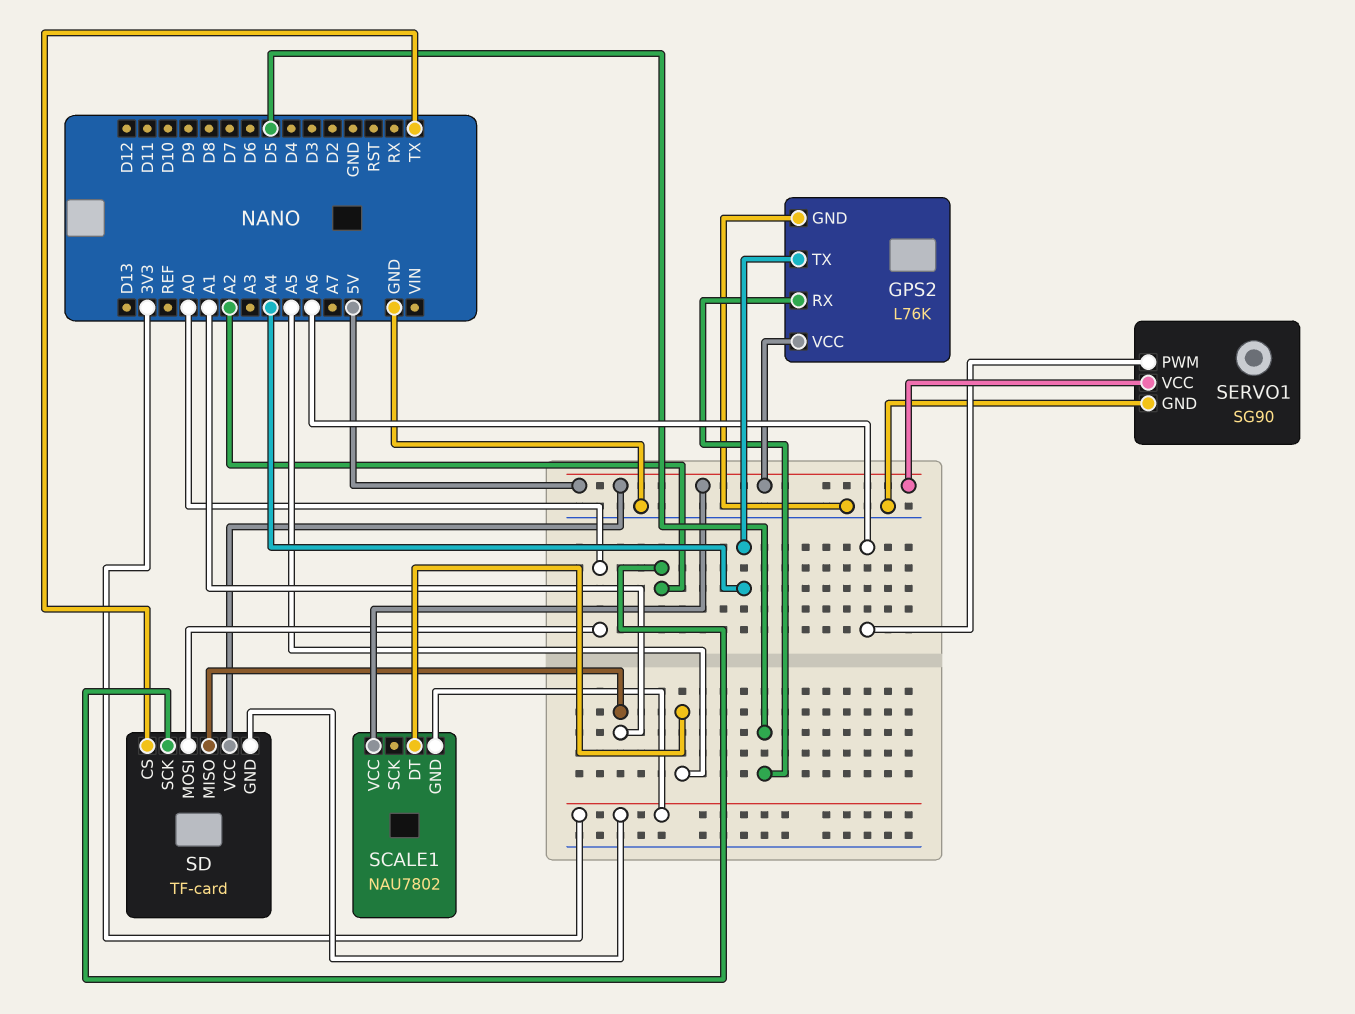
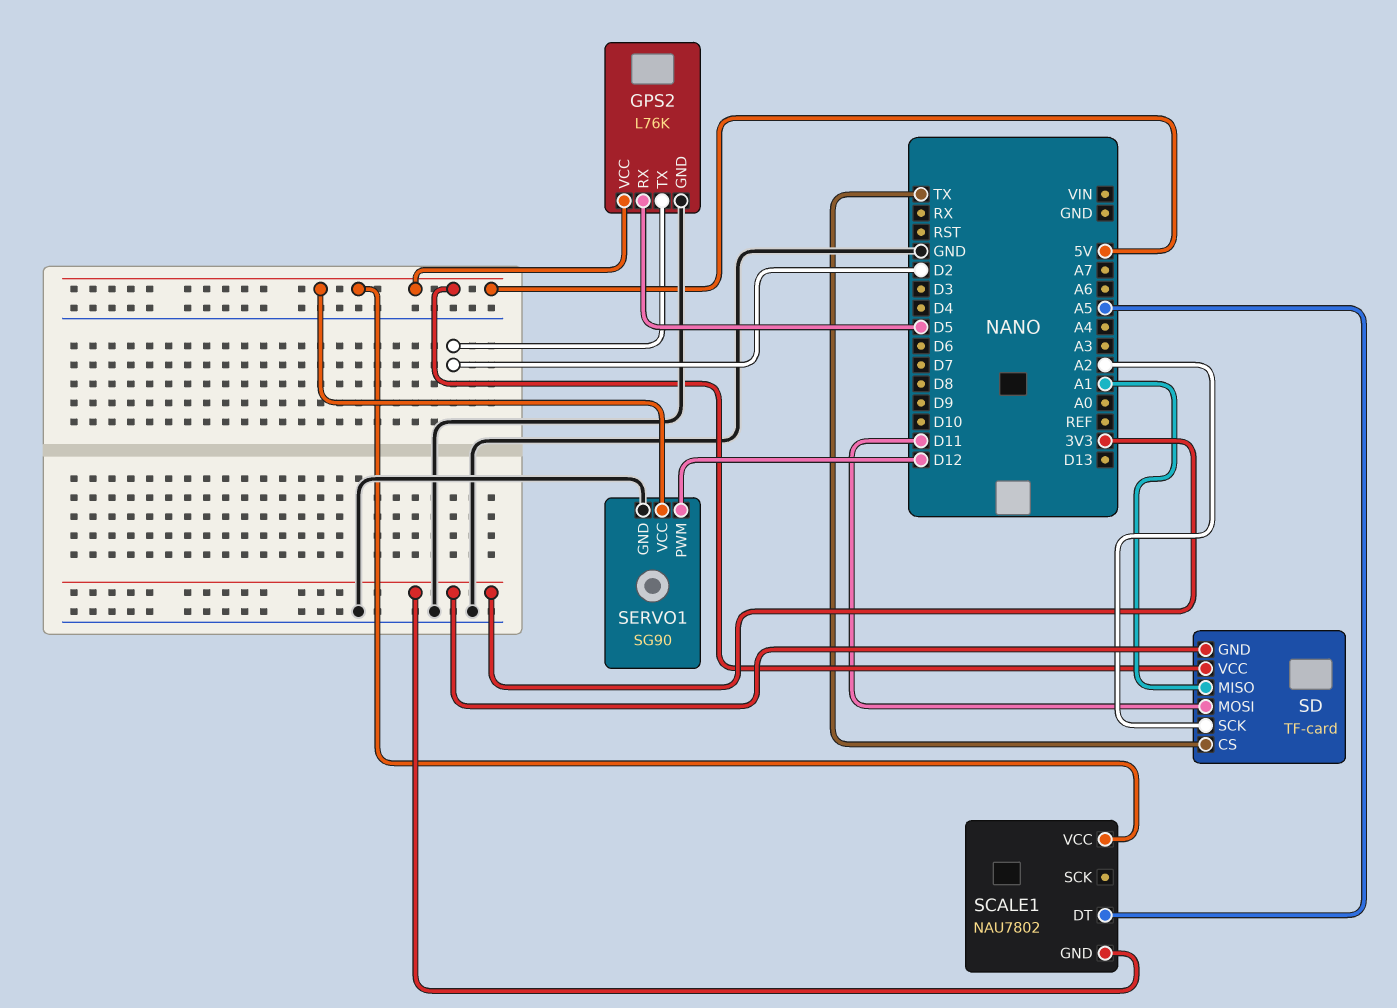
GPS2 pin TX: A4 -> D2
SD pin MOSI: A0 -> D11
SERVO1 pin PWM: A6 -> D12

